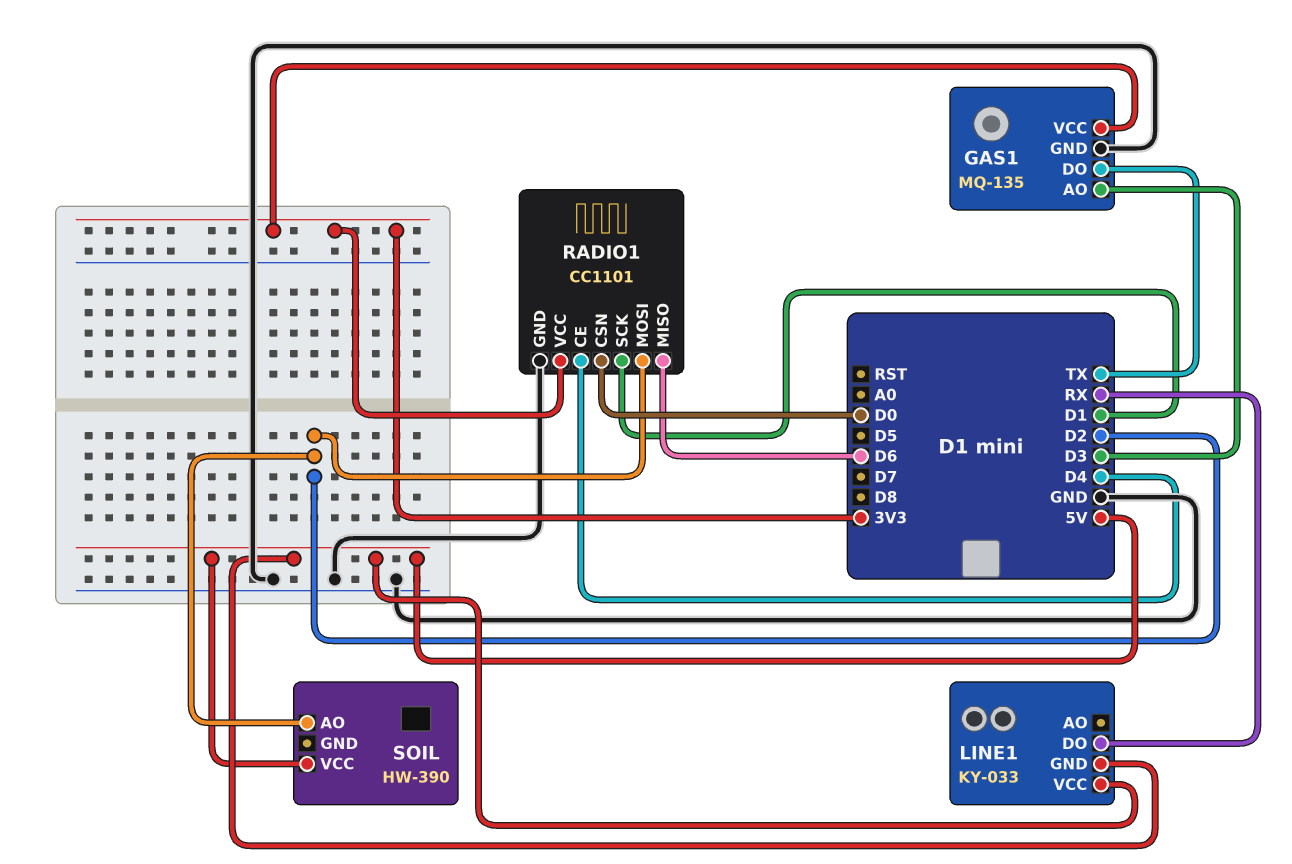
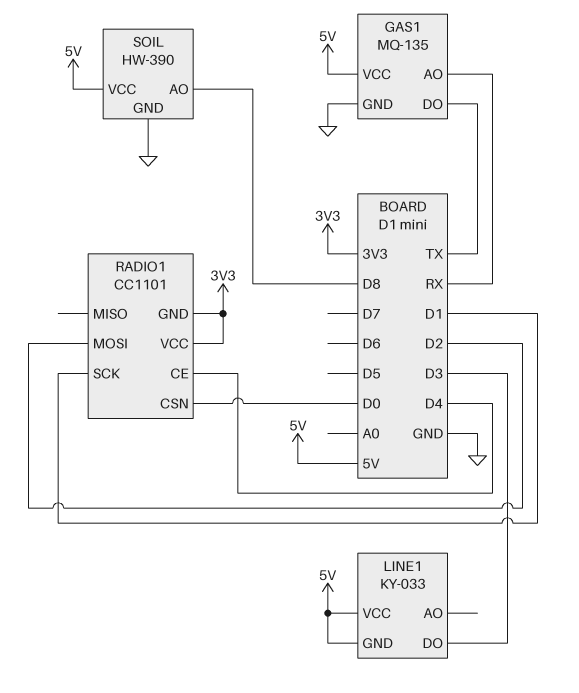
GAS1 pin AO: D3 -> RX
GAS1 pin VCC: 3V3 -> 5V
LINE1 pin DO: RX -> D3
RADIO1 pin GND: GND -> 3V3
RADIO1 pin MISO: D6 -> none
SOIL pin AO: D2 -> D8
SOIL pin GND: none -> GND

